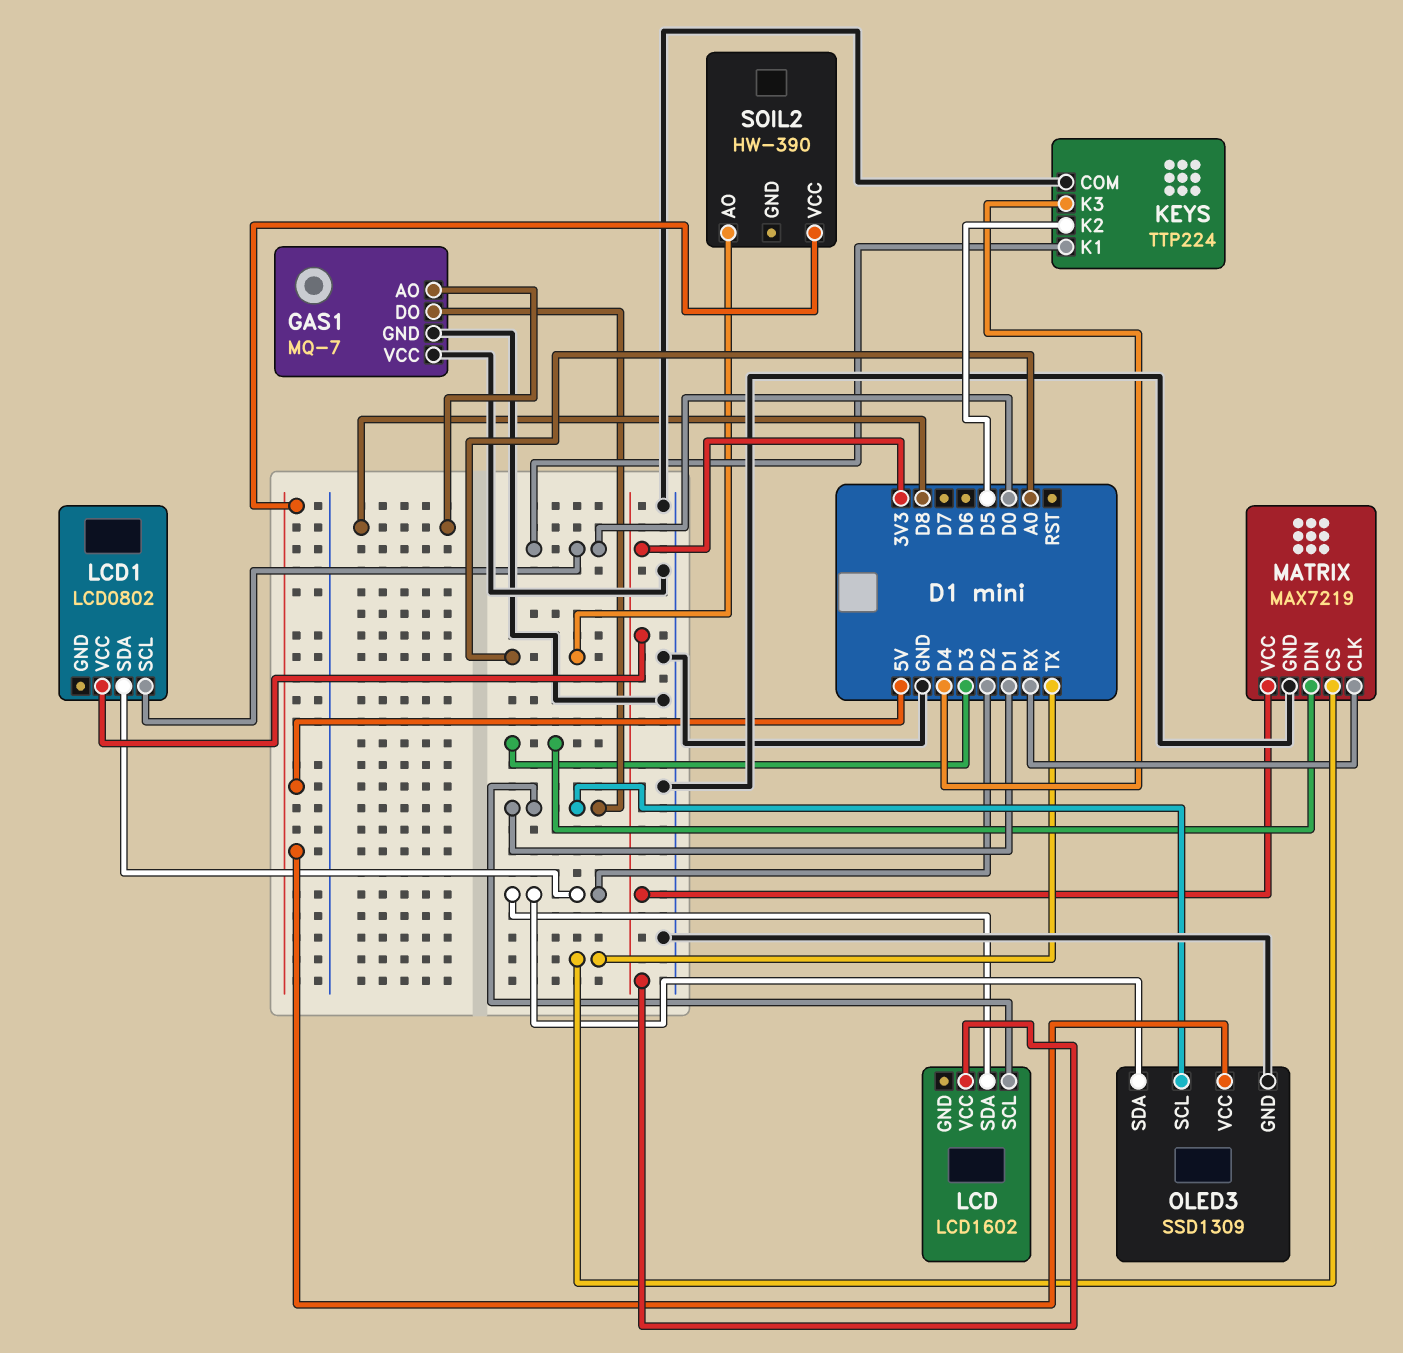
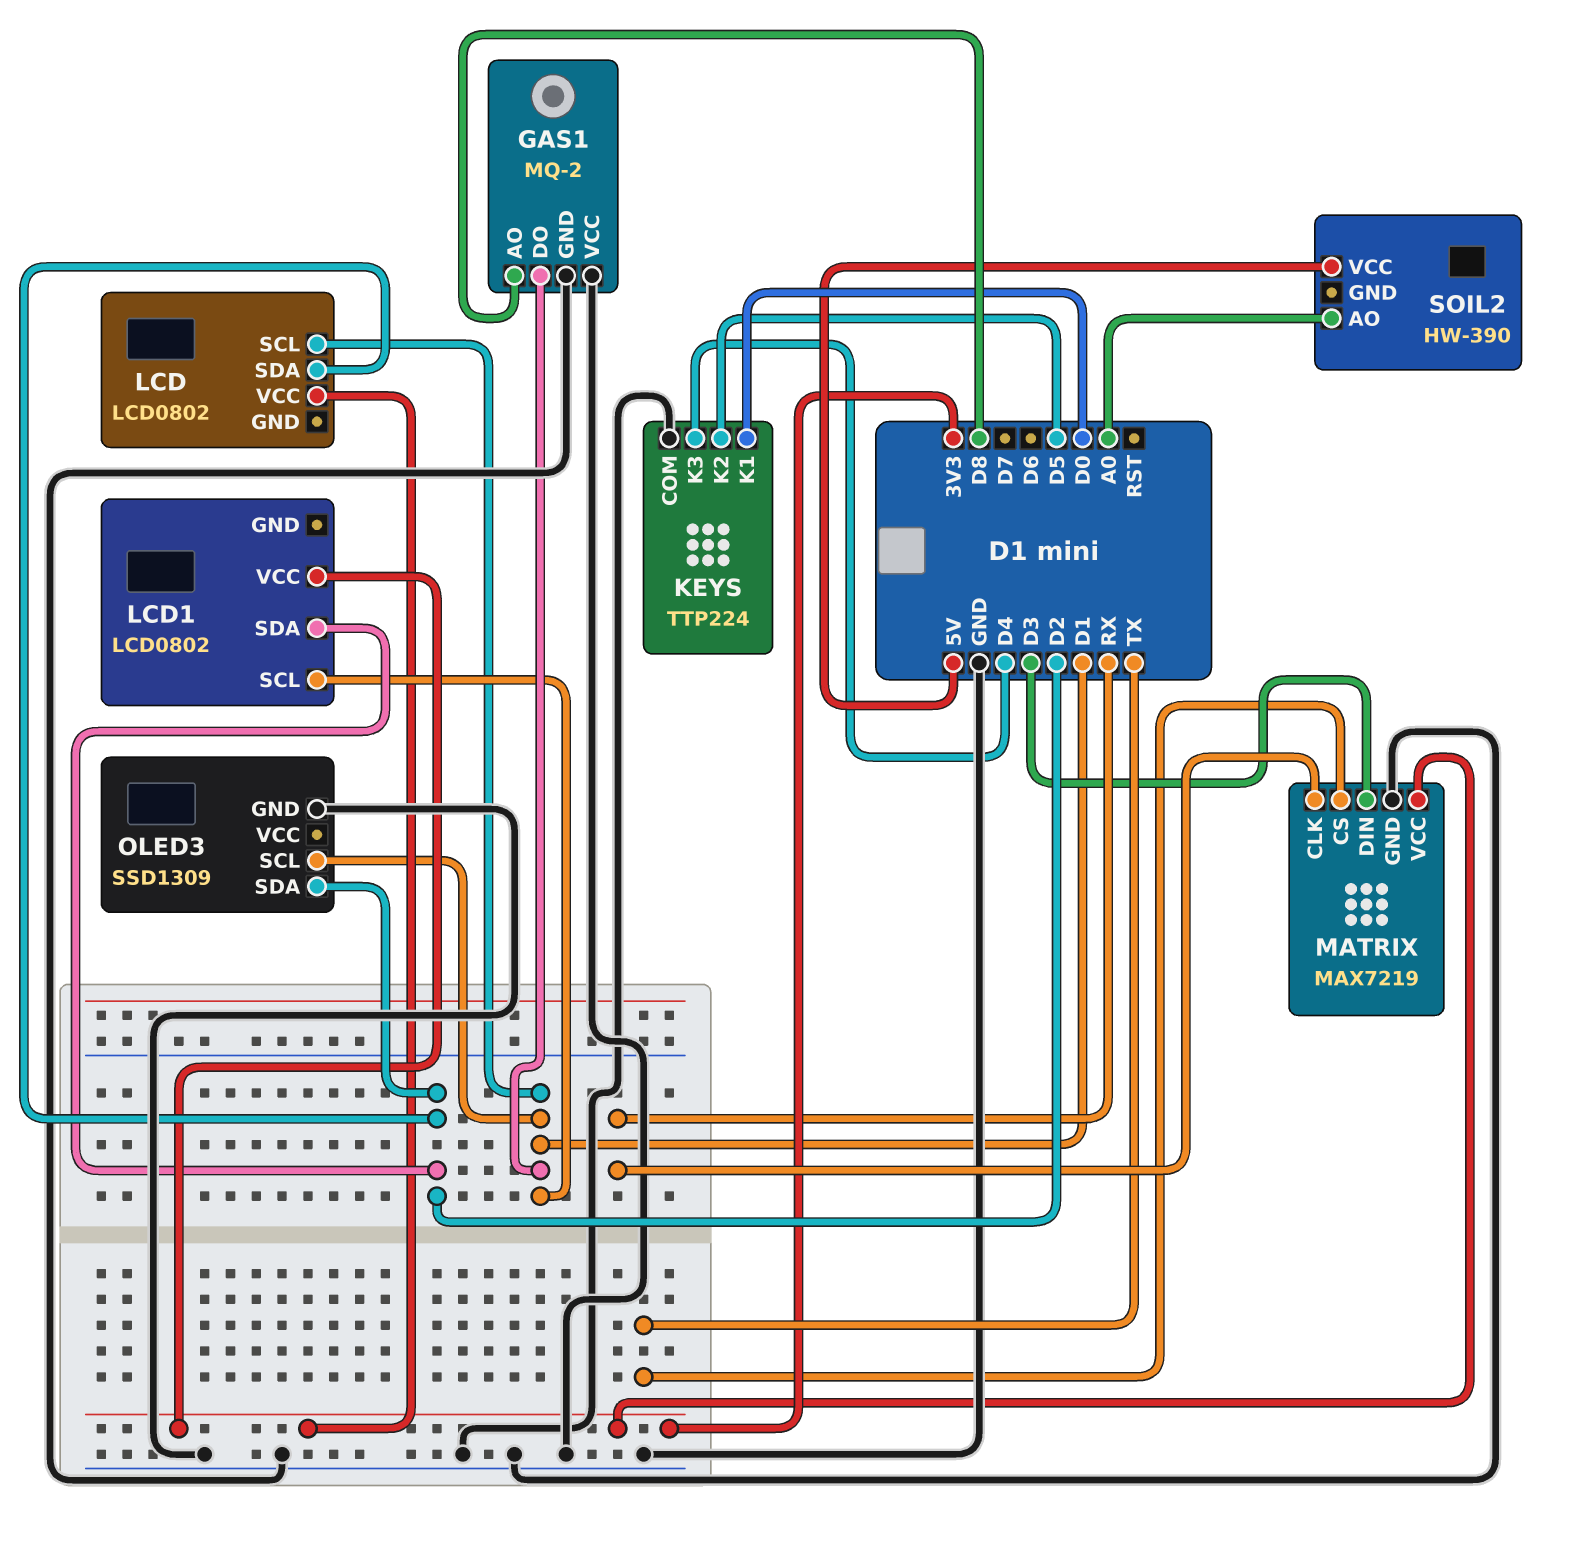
GAS1: MQ-7 -> MQ-2
LCD: LCD1602 -> LCD0802
LCD1 pin SCL: D0 -> D1
OLED3 pin VCC: 5V -> none

